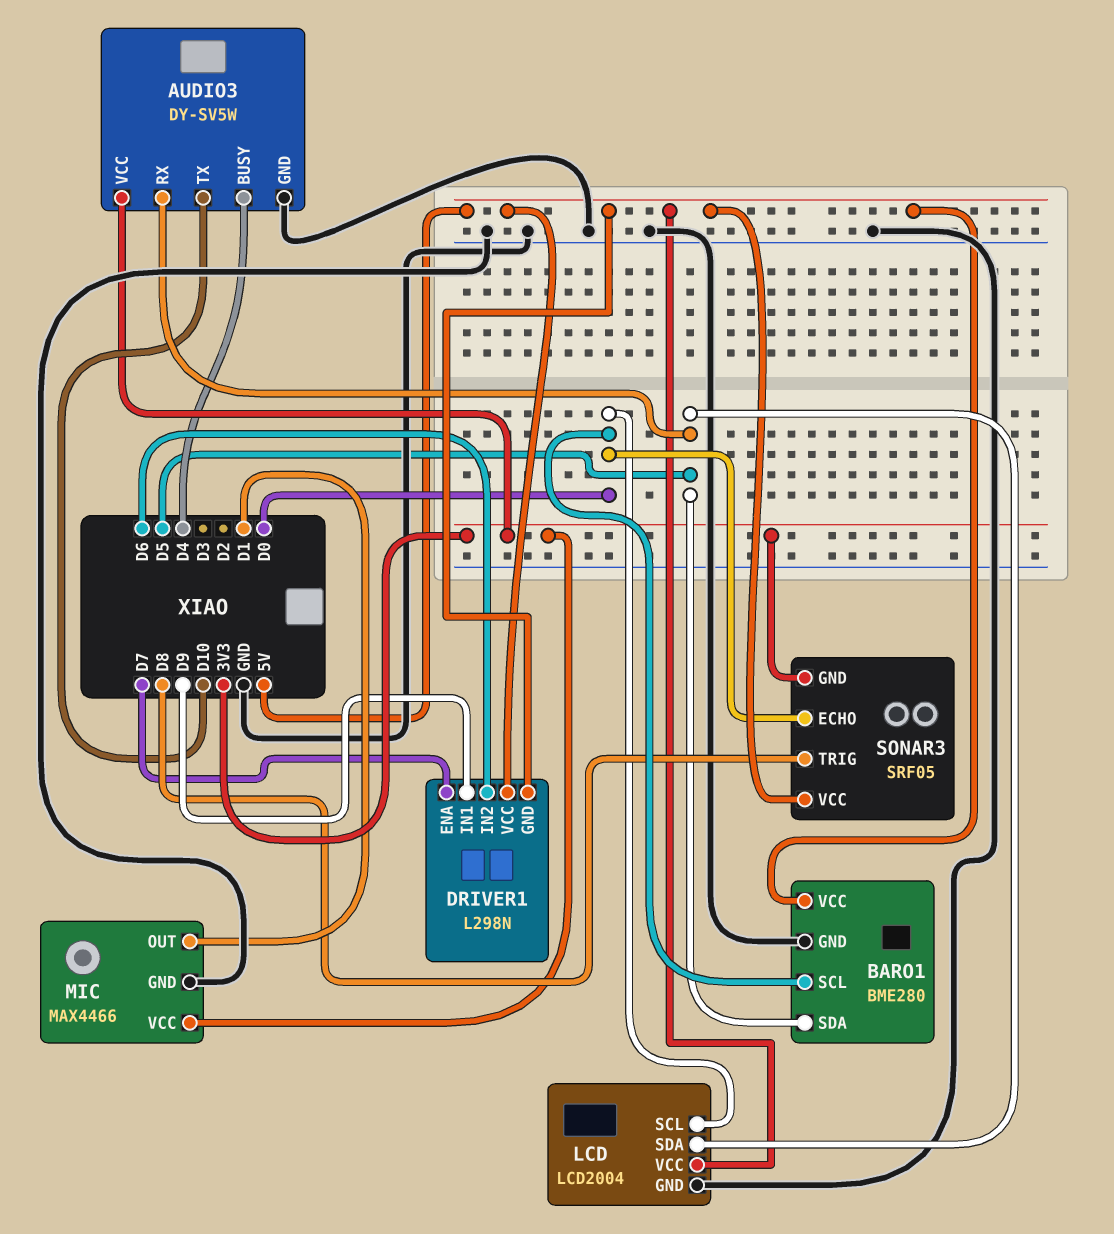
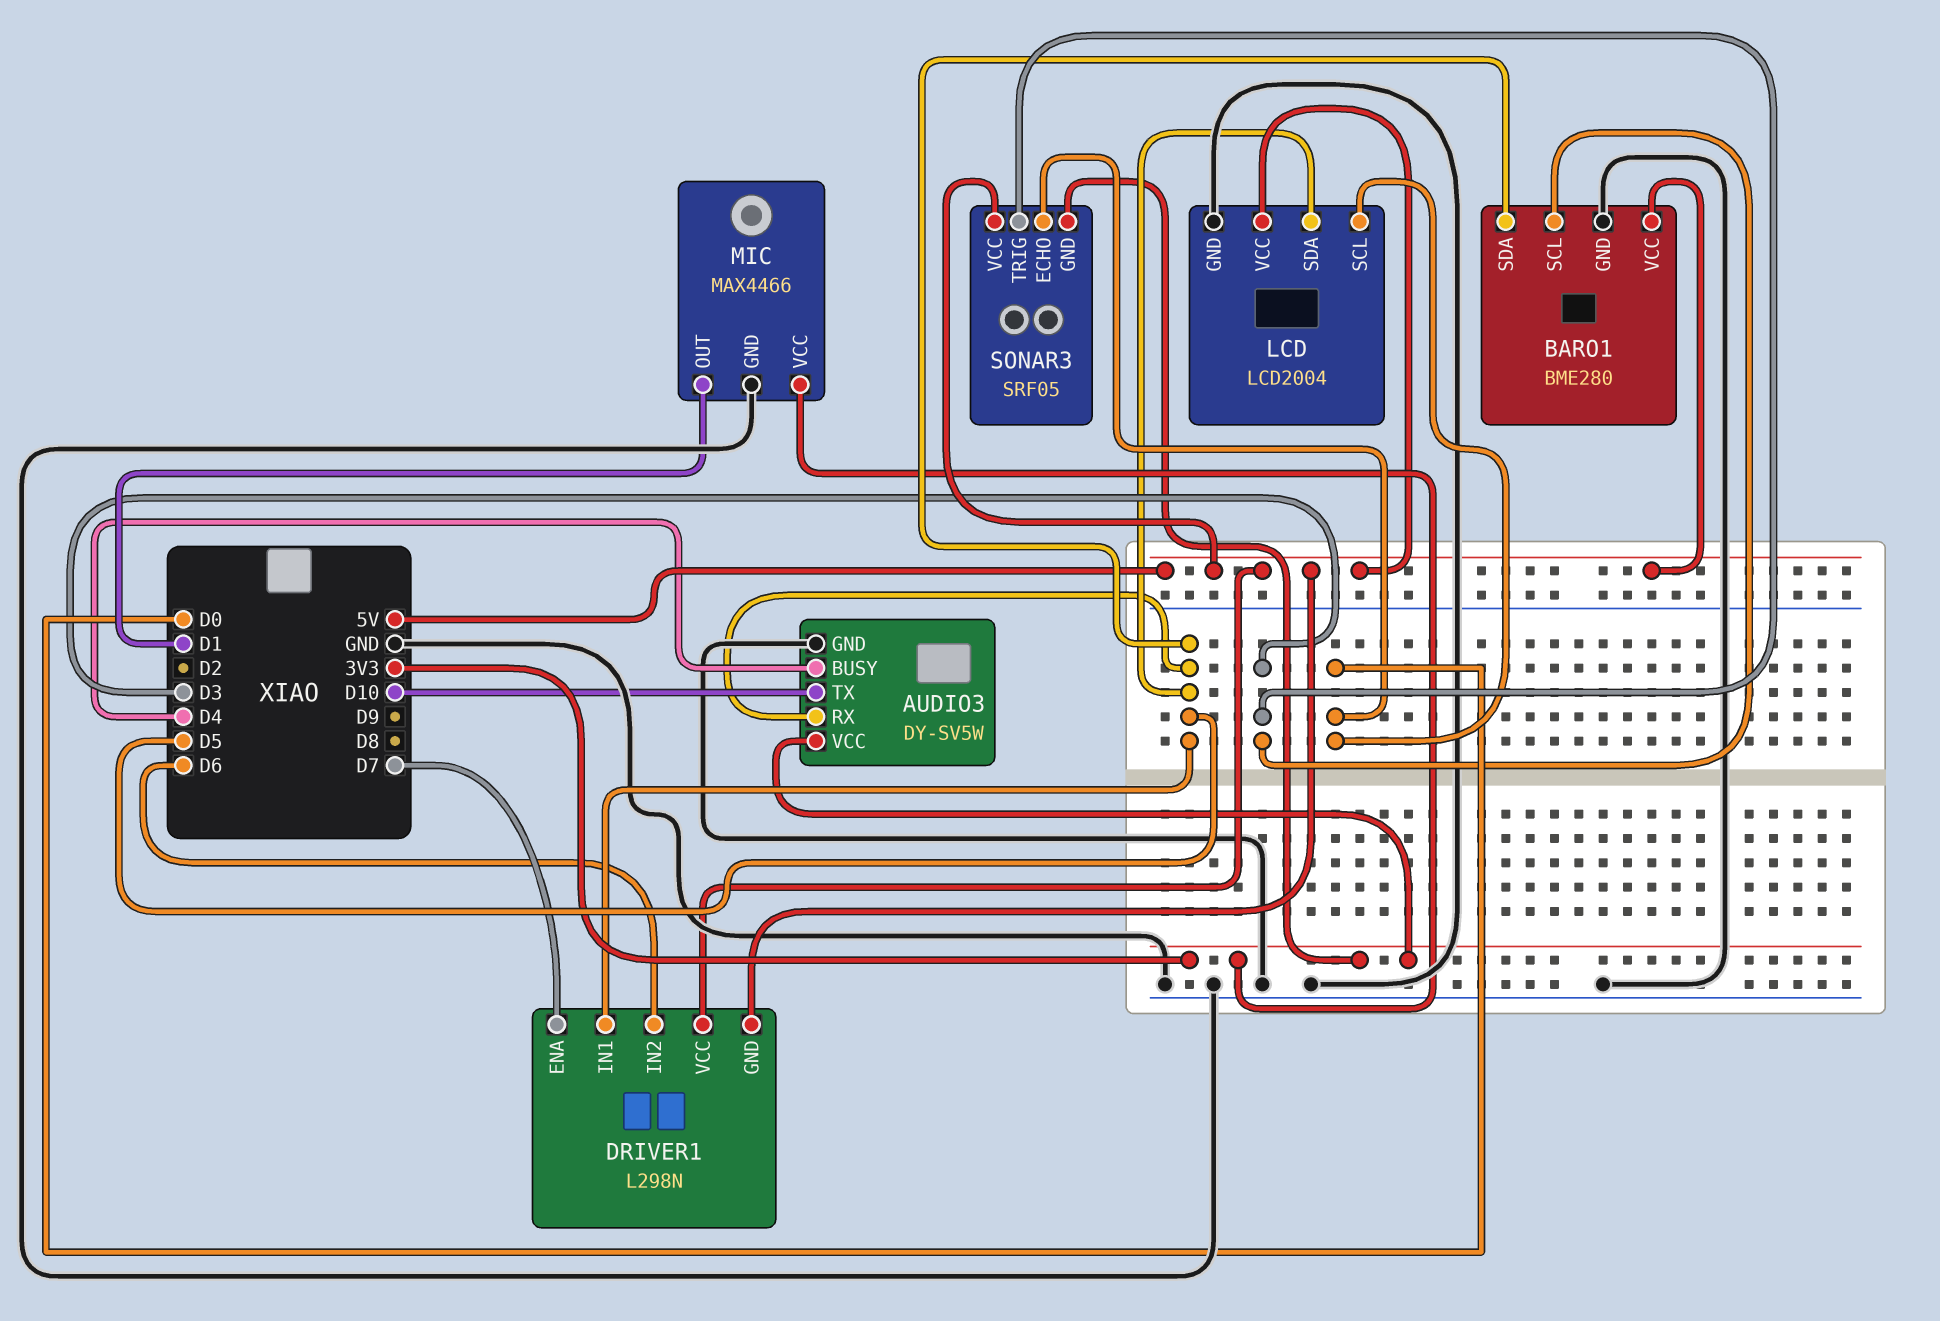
BARO1 pin SCL: D0 -> D3
DRIVER1 pin IN1: D9 -> D5
SONAR3 pin TRIG: D8 -> D3

